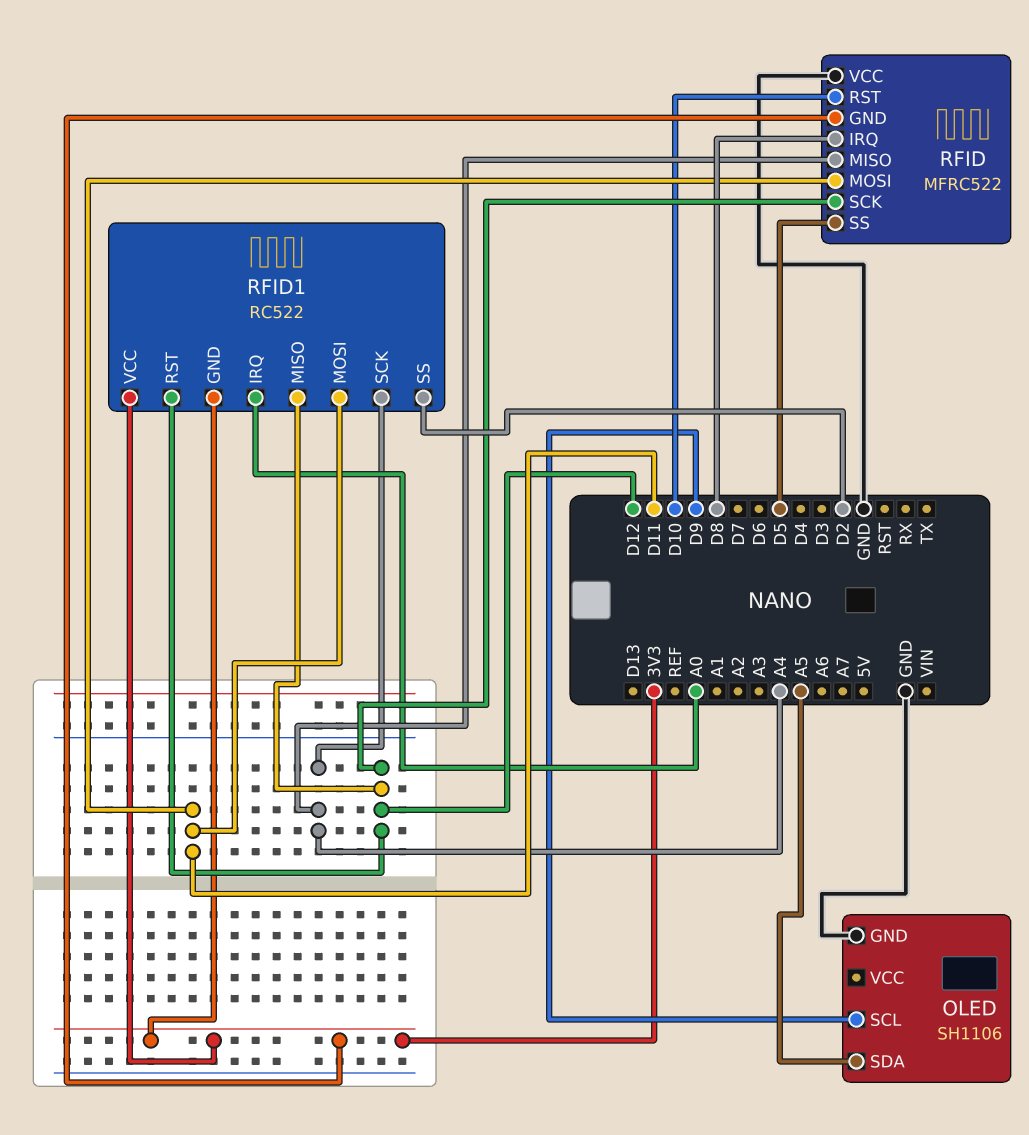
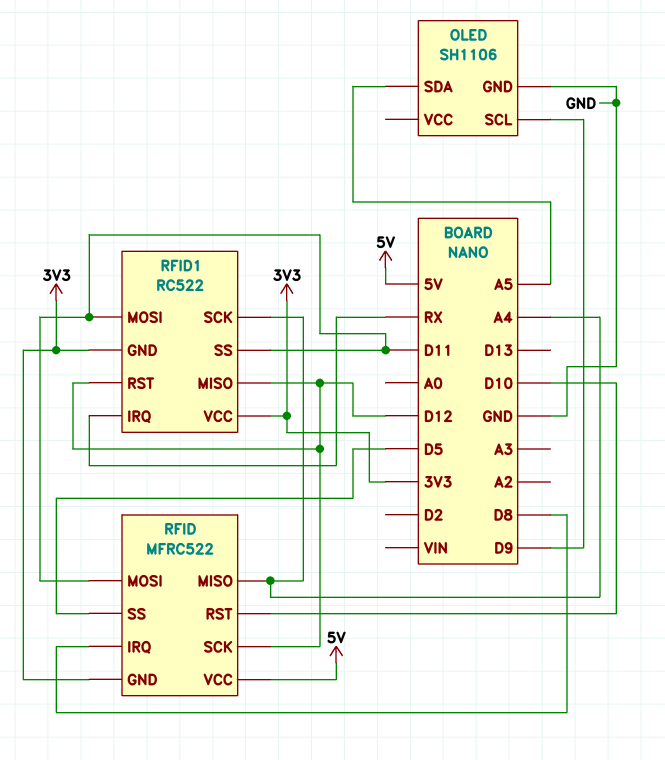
RFID pin VCC: GND -> 5V
RFID1 pin IRQ: A0 -> RX
RFID1 pin SS: D2 -> D11

